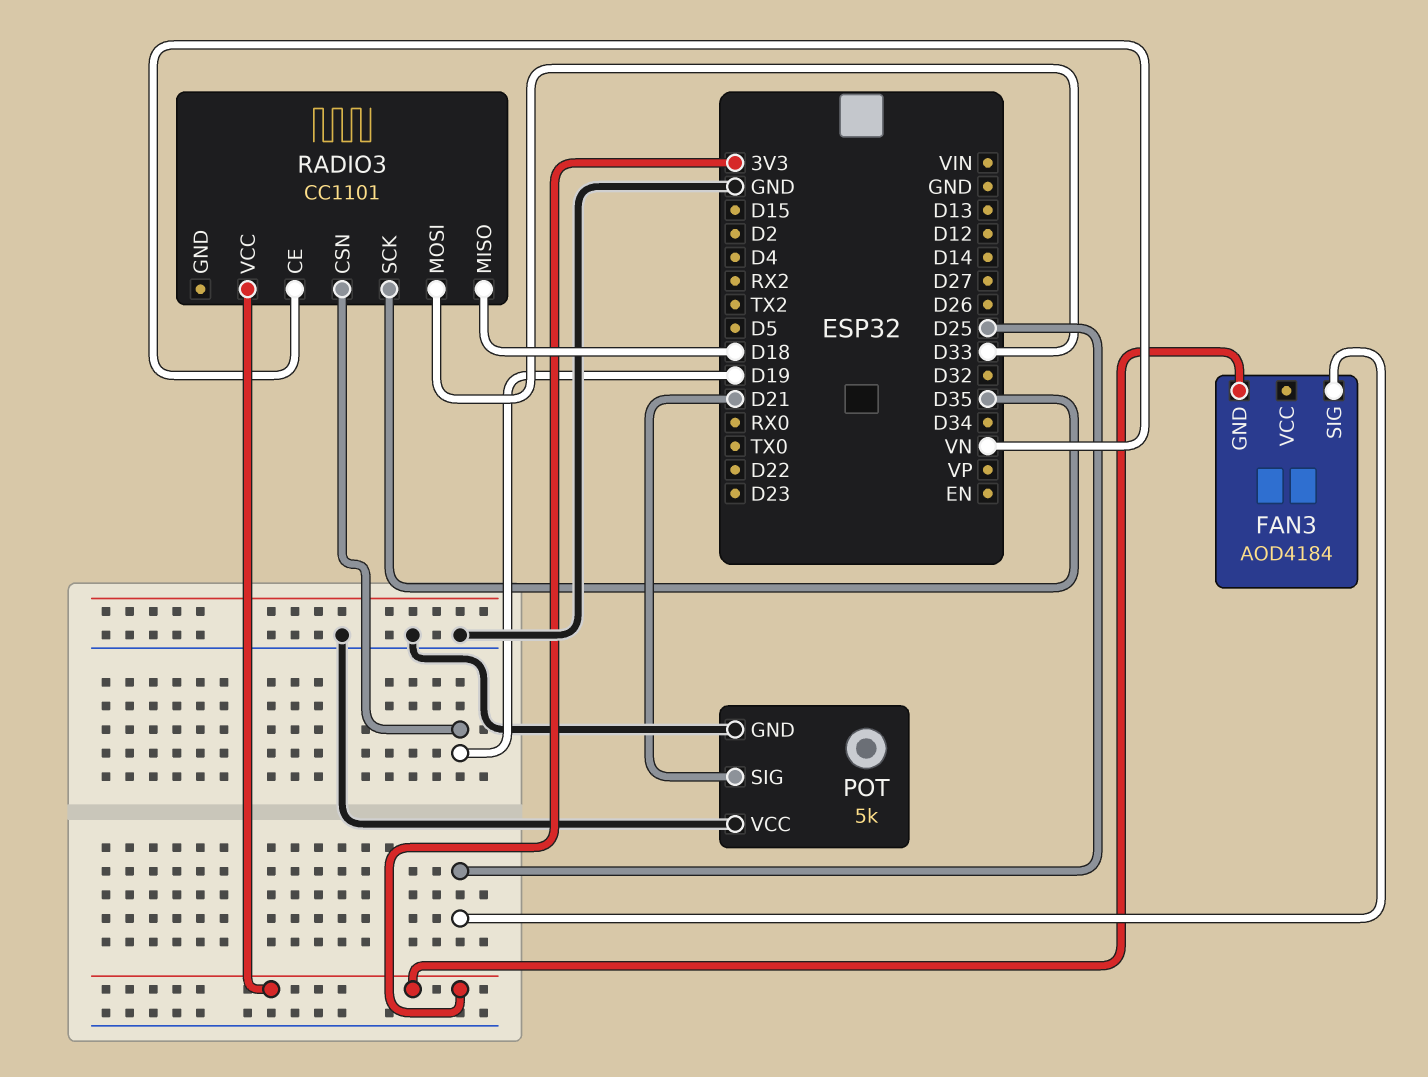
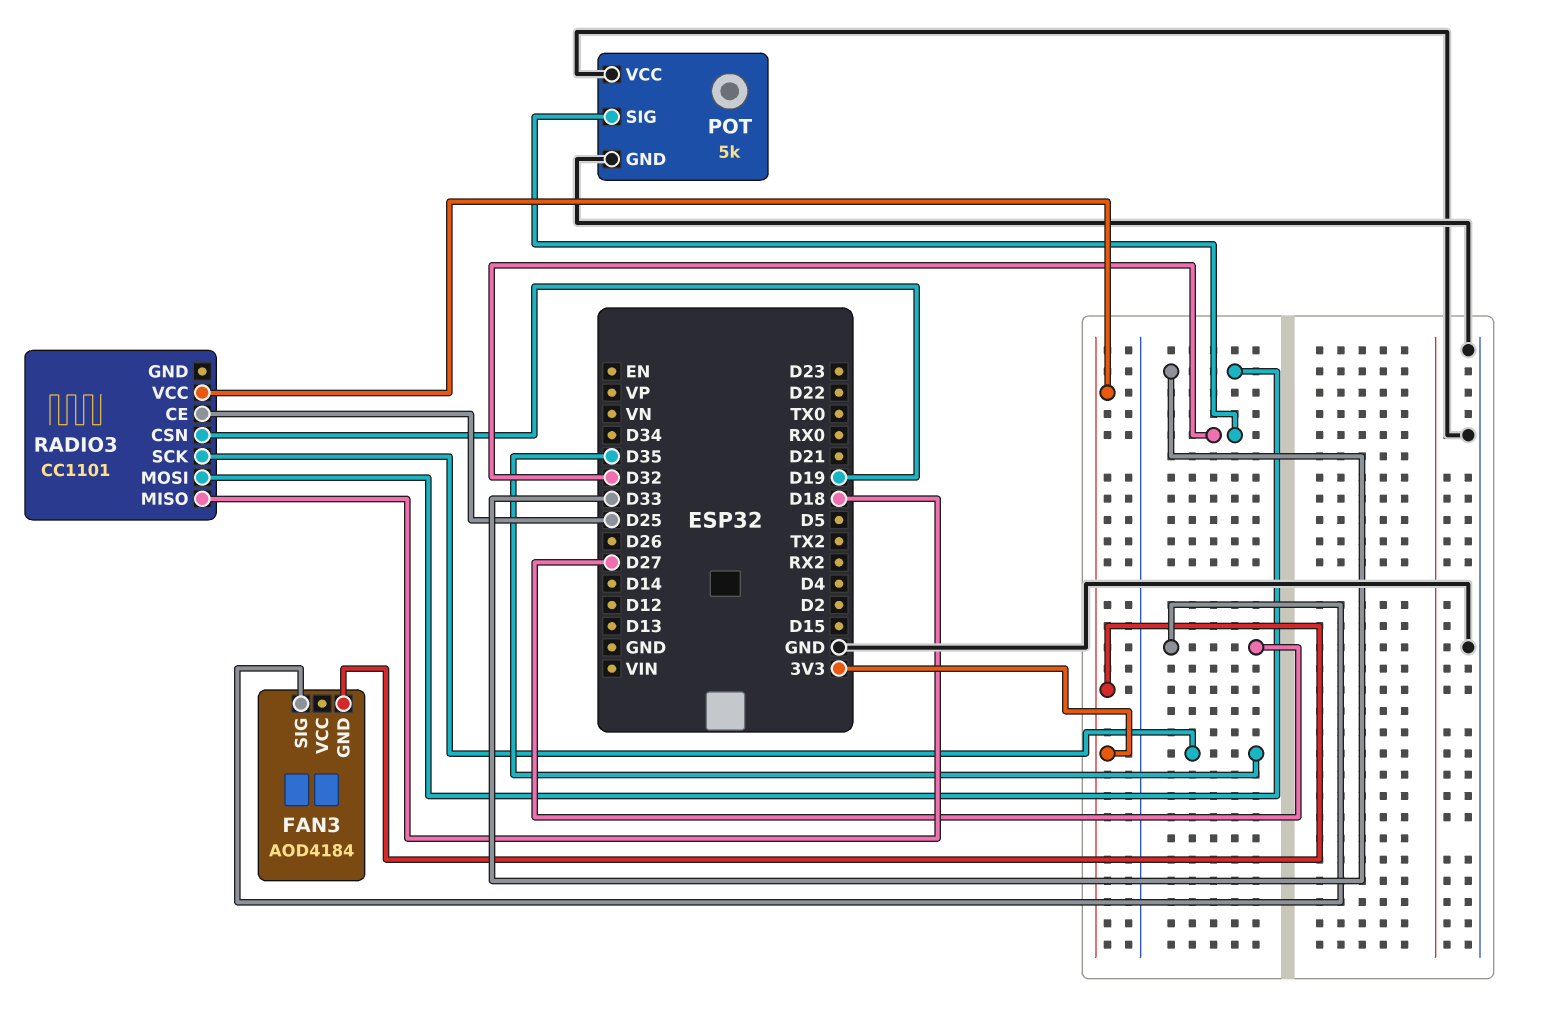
FAN3 pin SIG: D25 -> D27
POT pin SIG: D21 -> D32
RADIO3 pin CE: VN -> D25

